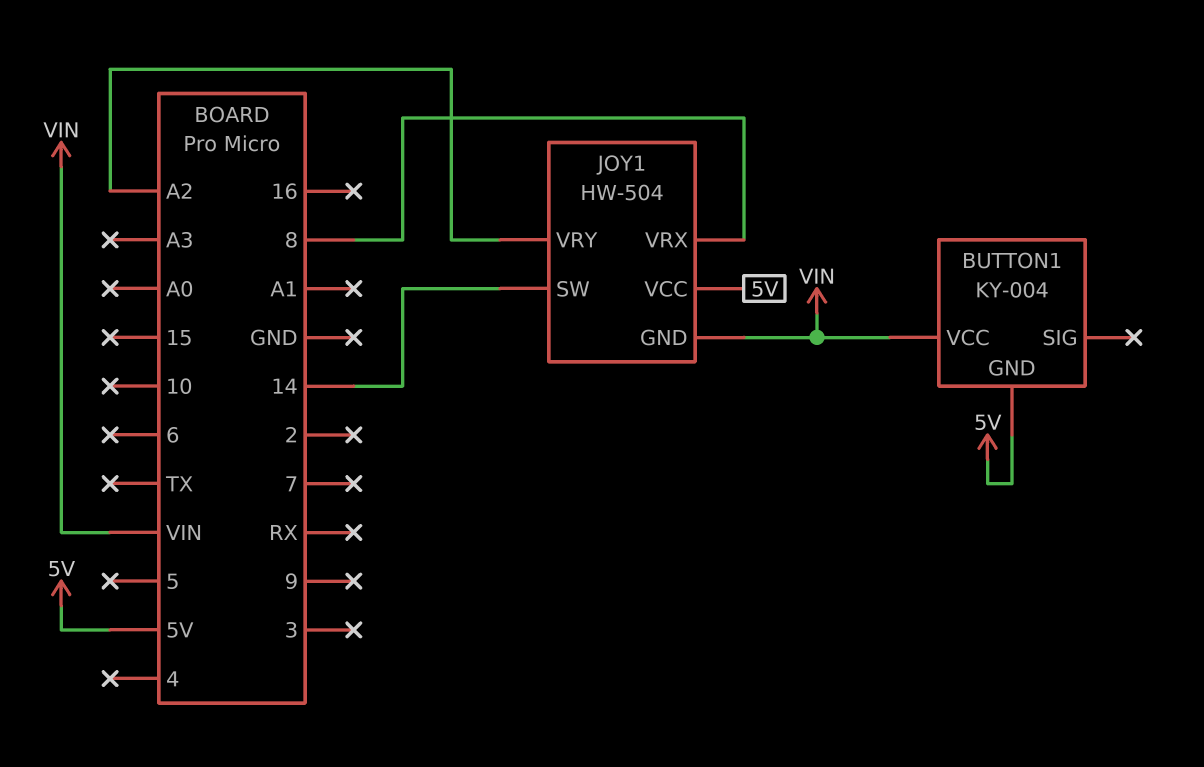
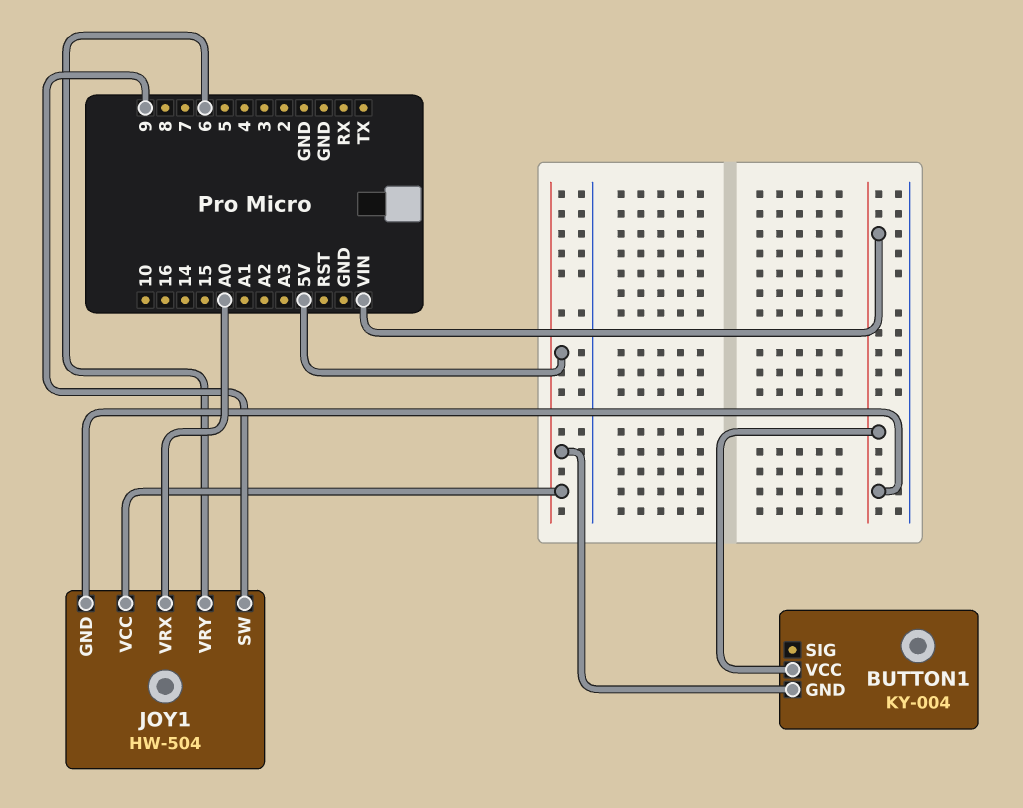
JOY1 pin SW: 14 -> 9
JOY1 pin VRX: 8 -> A0
JOY1 pin VRY: A2 -> 6

